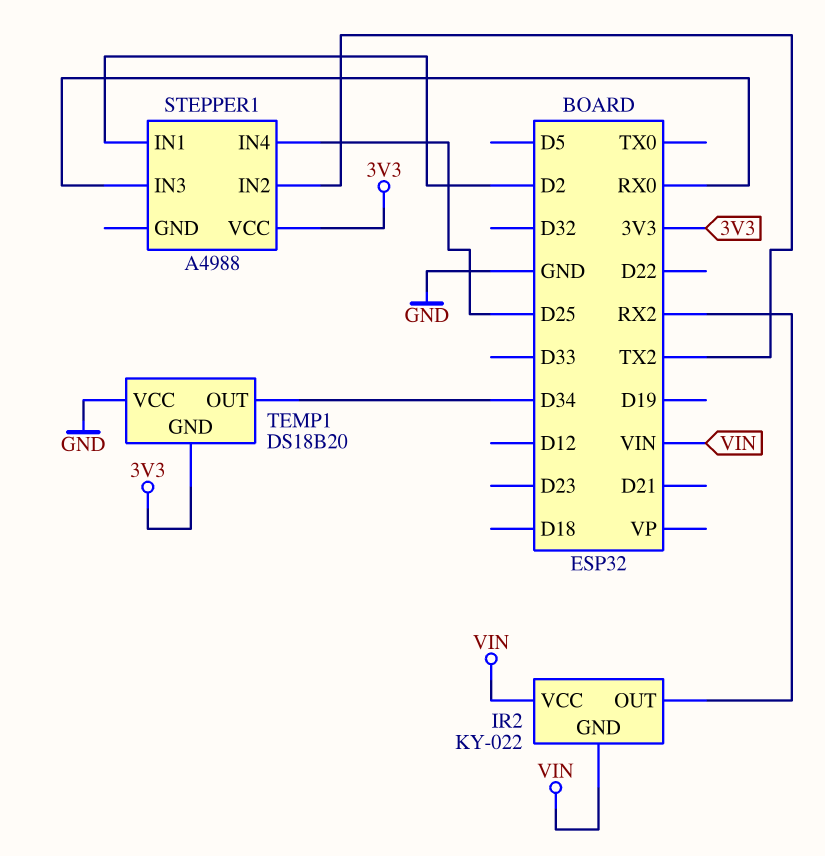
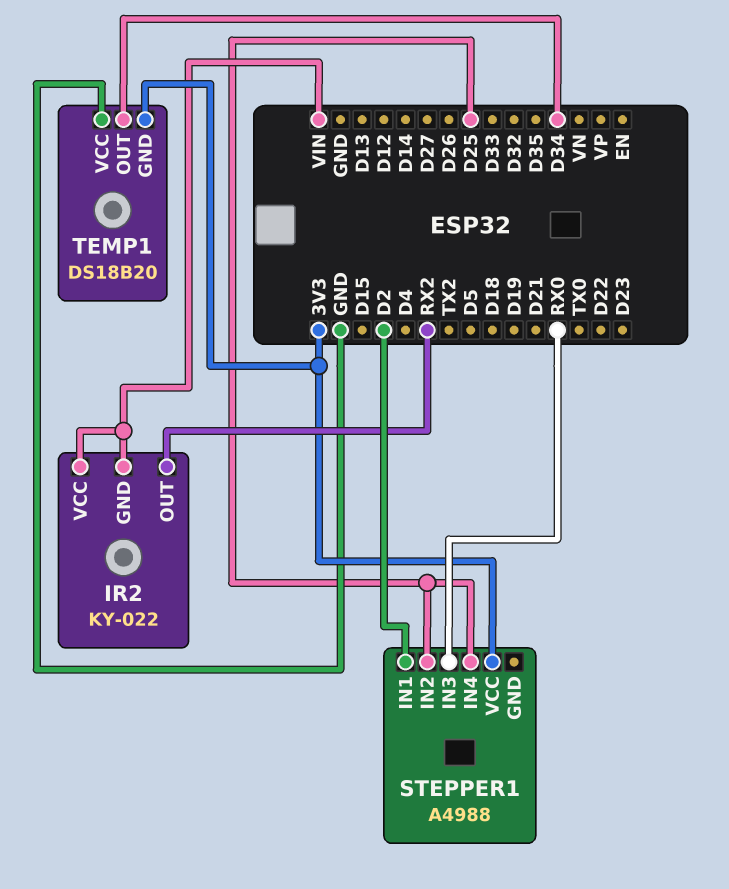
STEPPER1 pin IN2: TX2 -> D25

